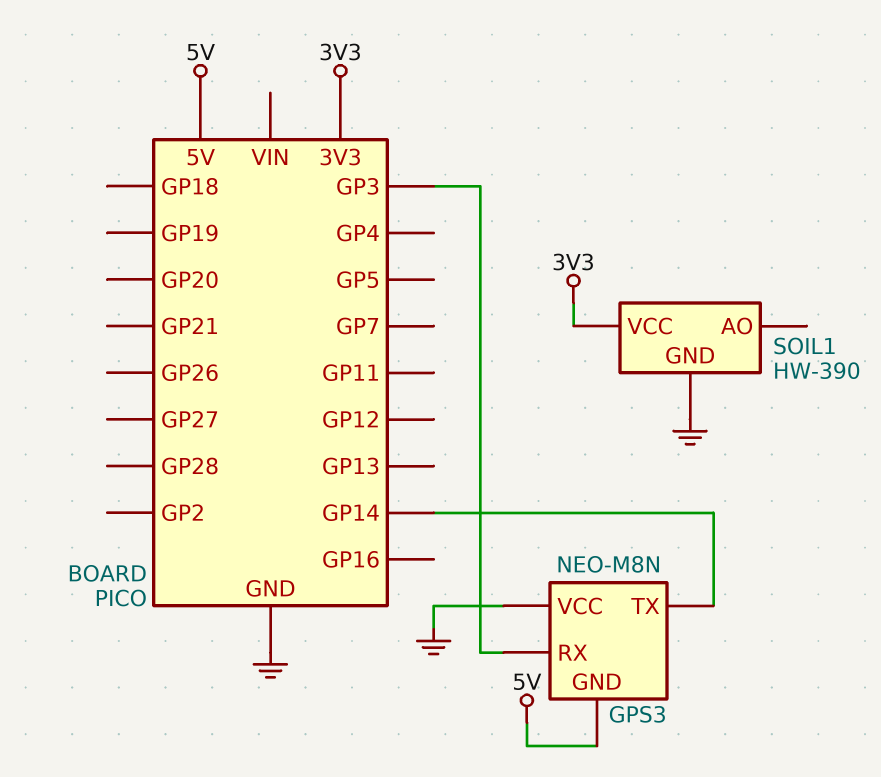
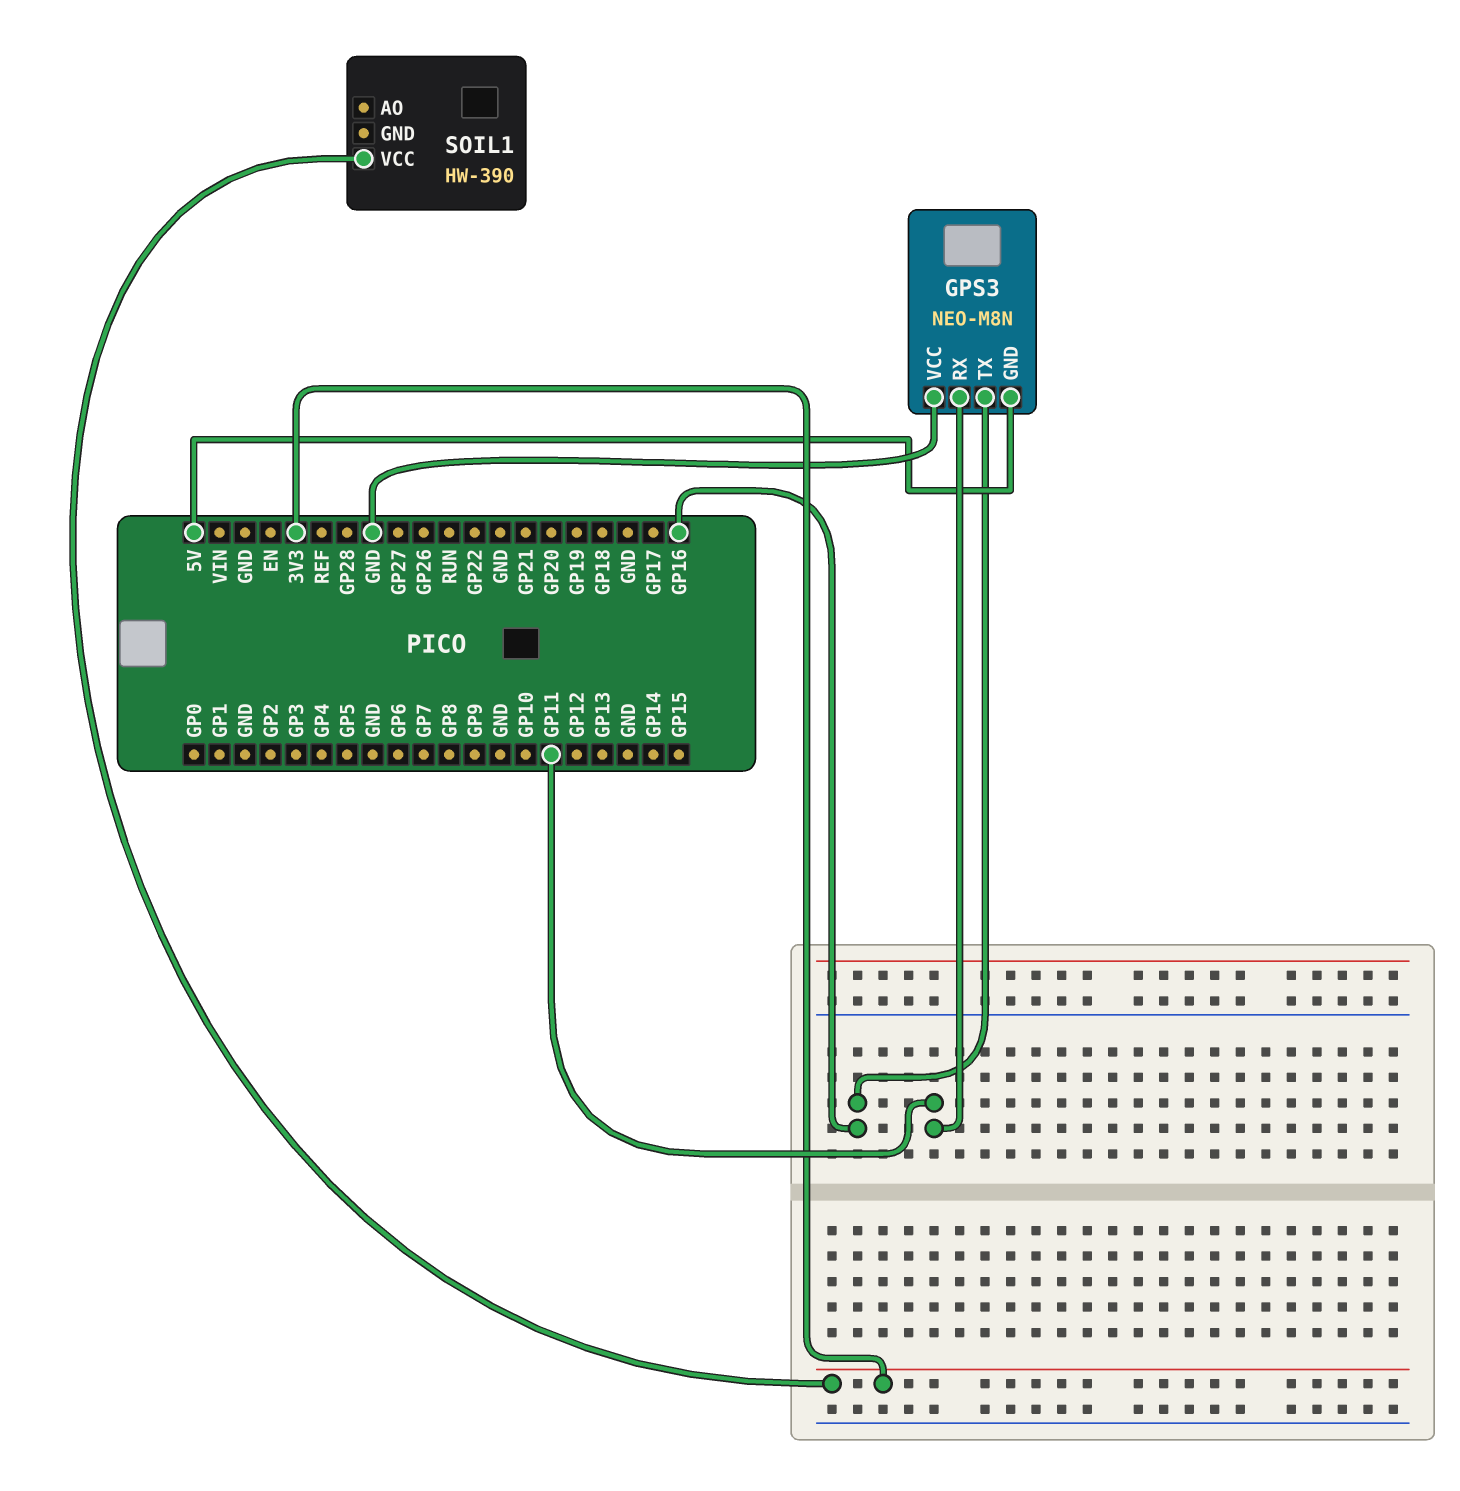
GPS3 pin RX: GP3 -> GP11
GPS3 pin TX: GP14 -> GP16
SOIL1 pin GND: GND -> none

